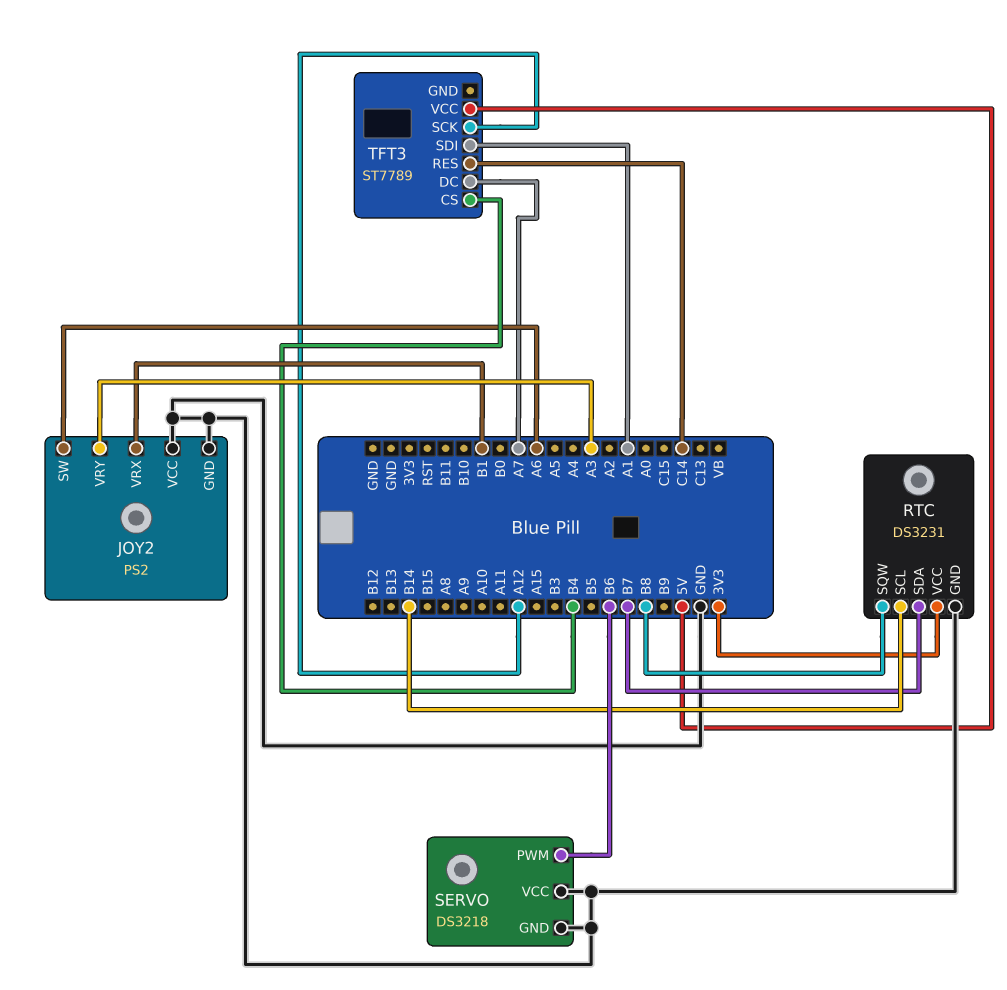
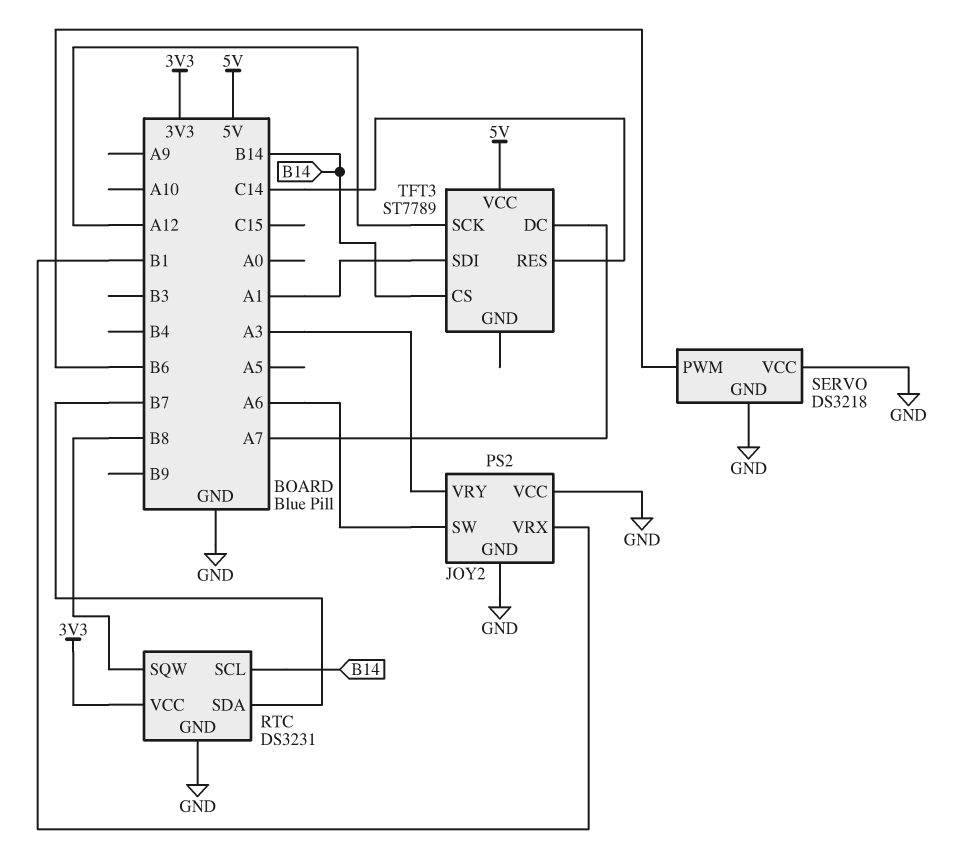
TFT3 pin CS: B4 -> B14

